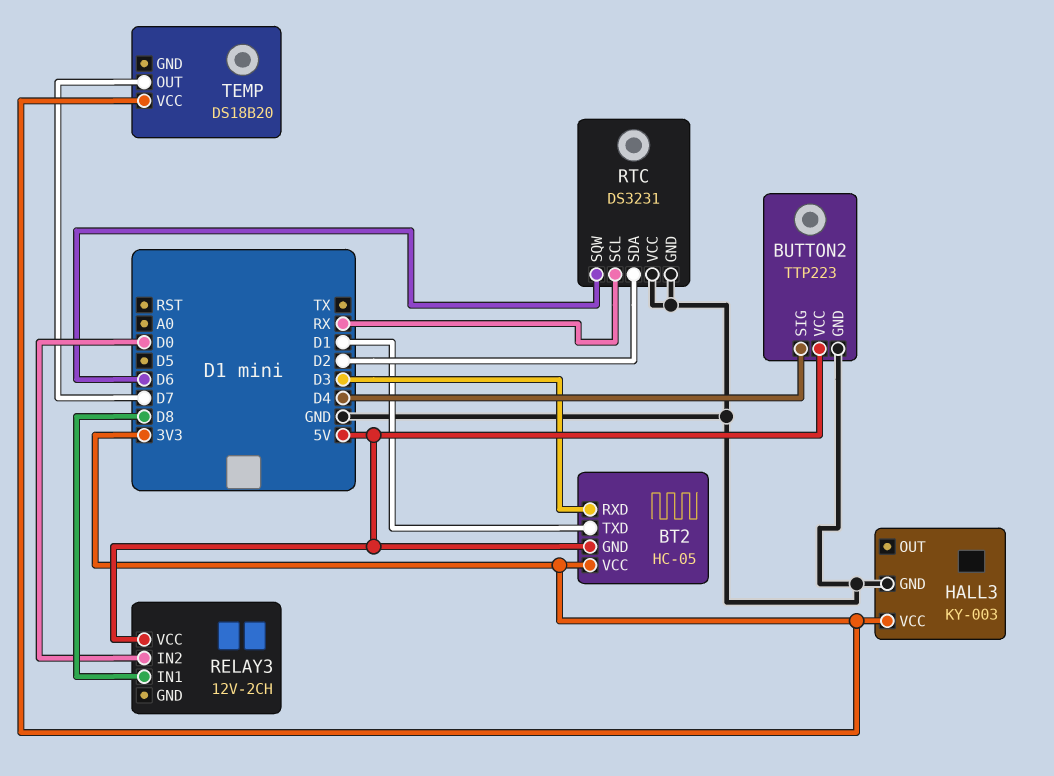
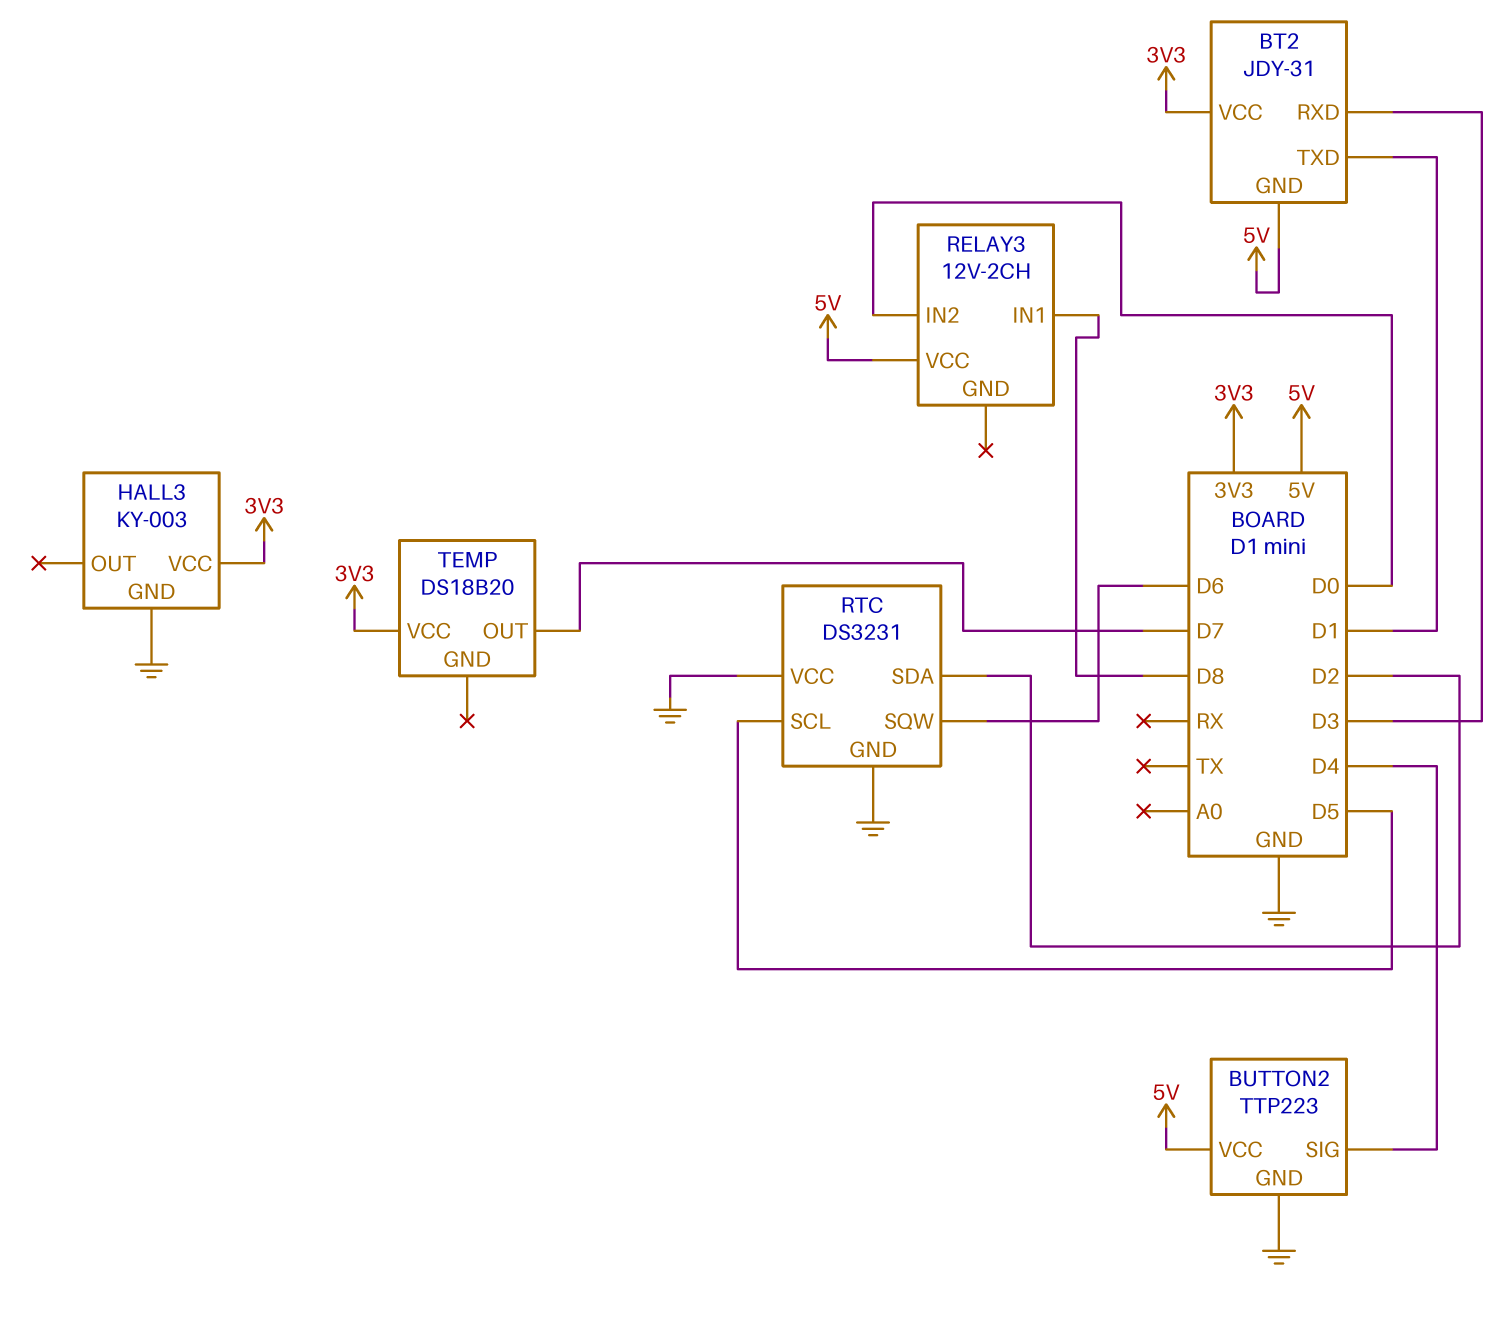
BT2: HC-05 -> JDY-31
RTC pin SCL: RX -> D5

